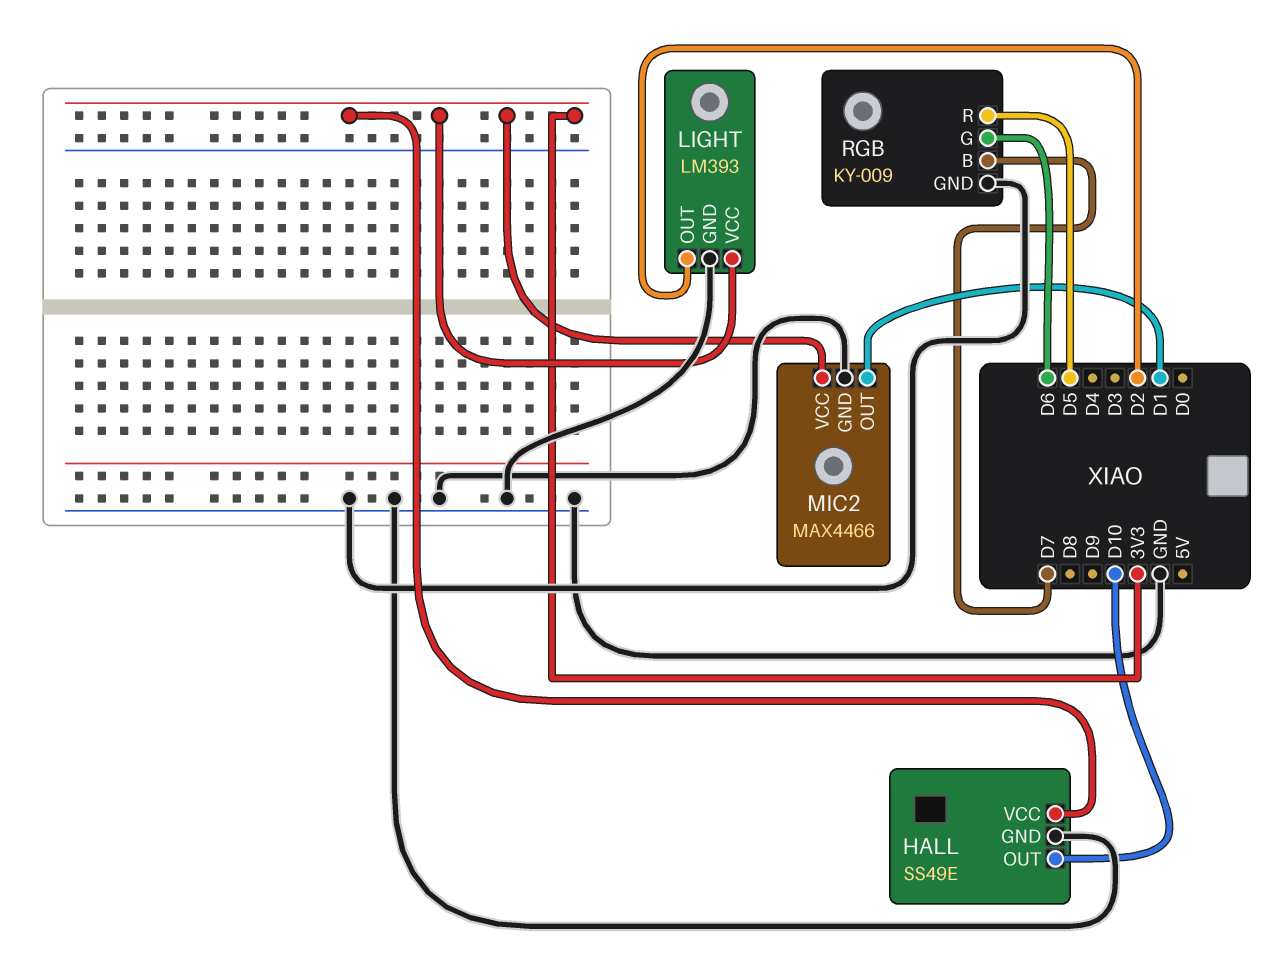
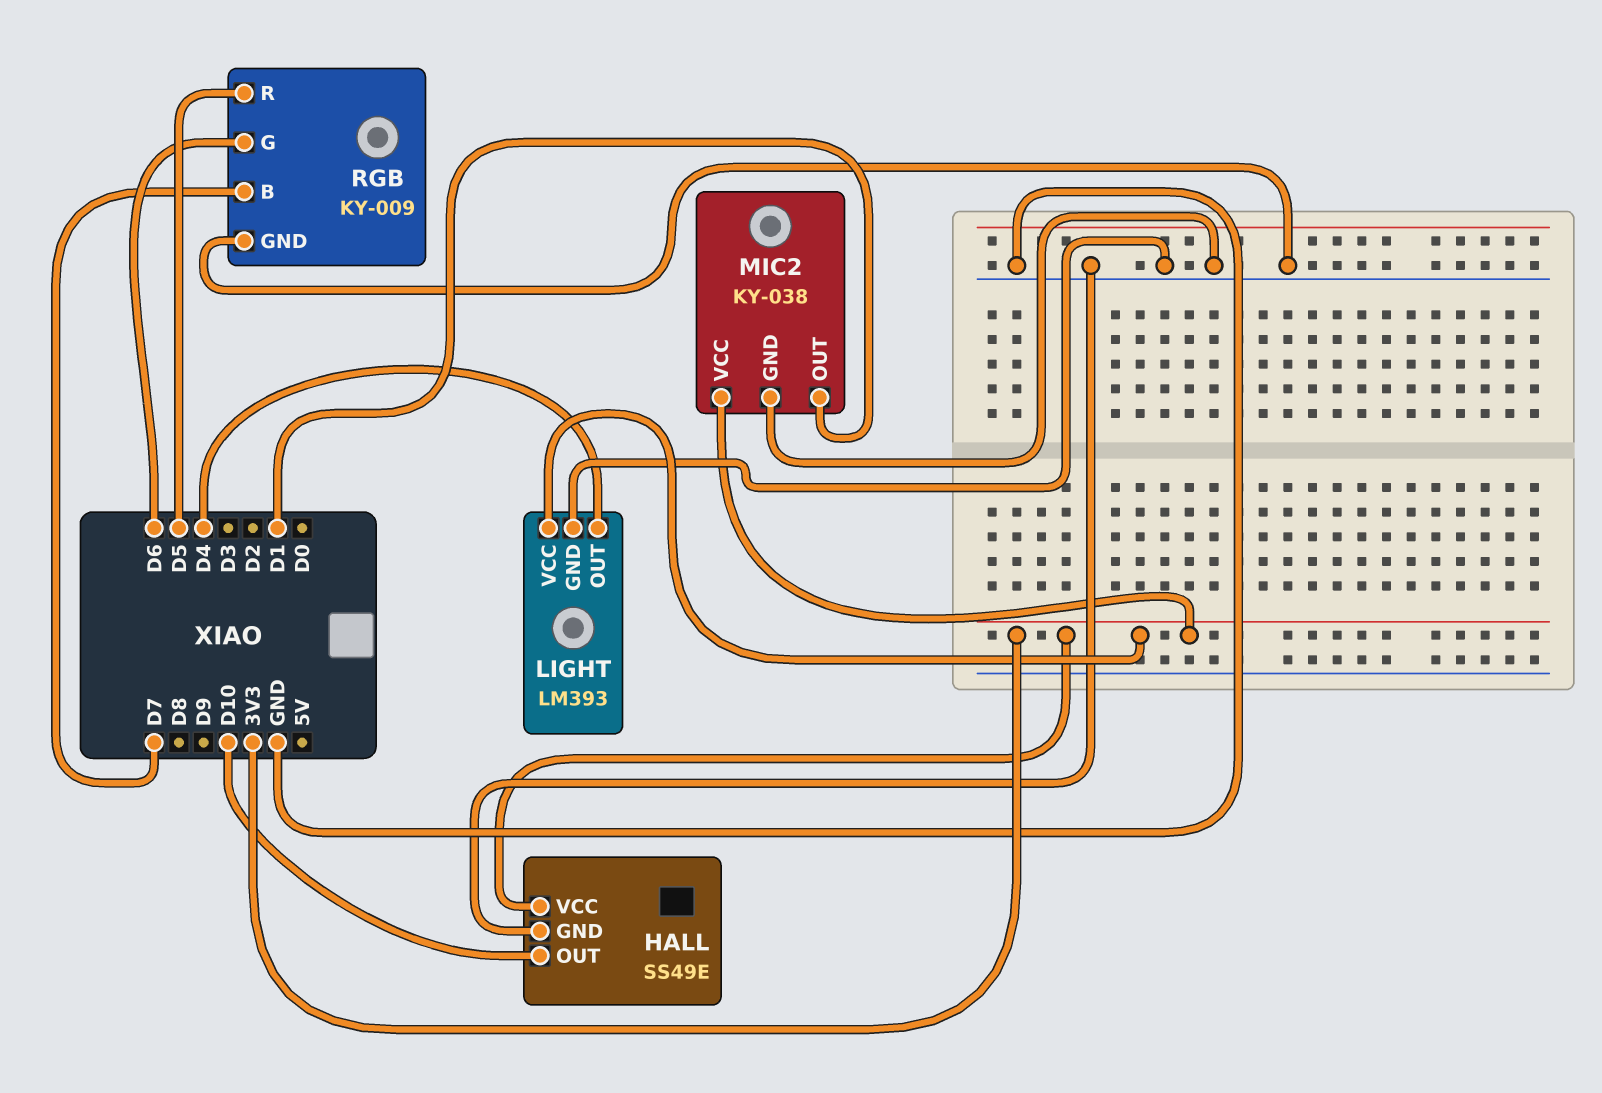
LIGHT pin OUT: D2 -> D4
MIC2: MAX4466 -> KY-038

